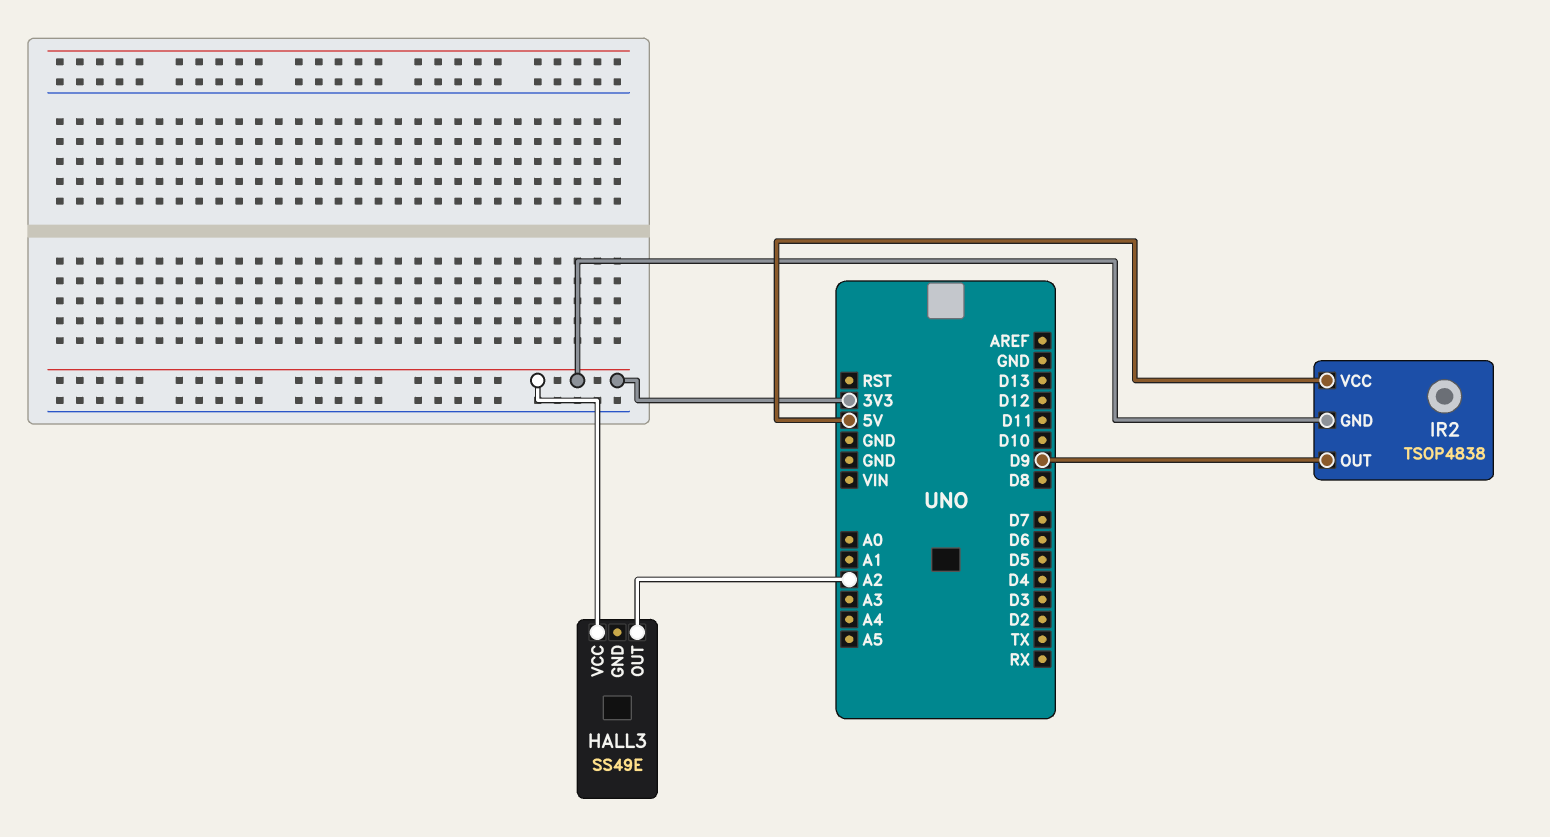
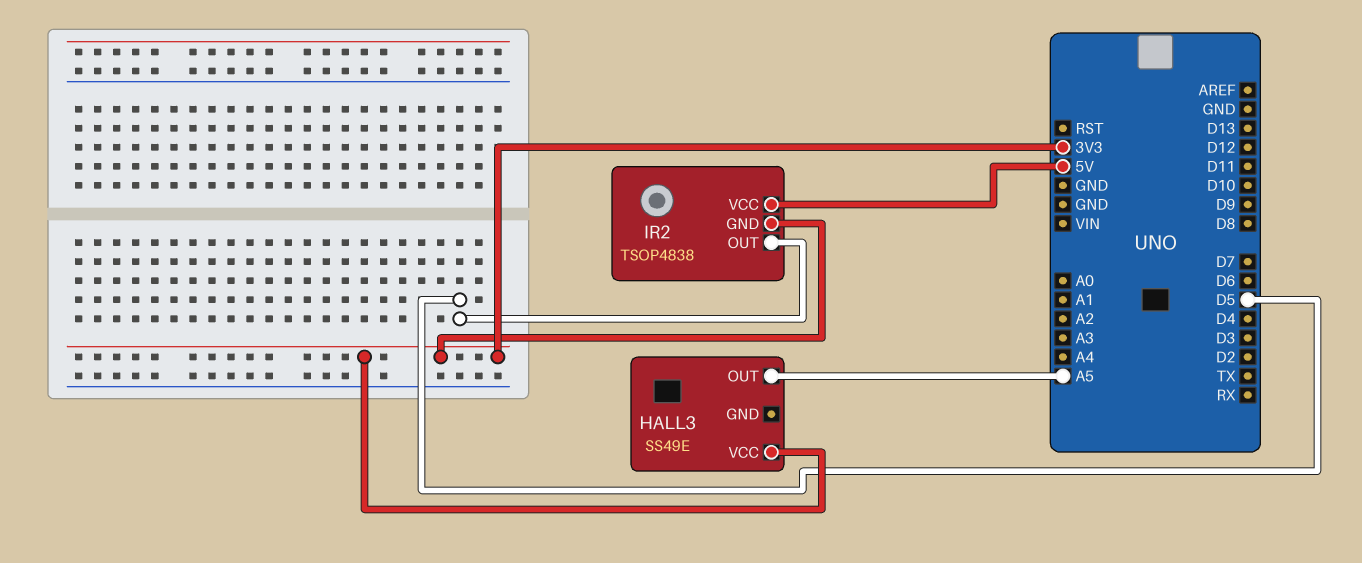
HALL3 pin OUT: A2 -> A5
IR2 pin OUT: D9 -> D5

